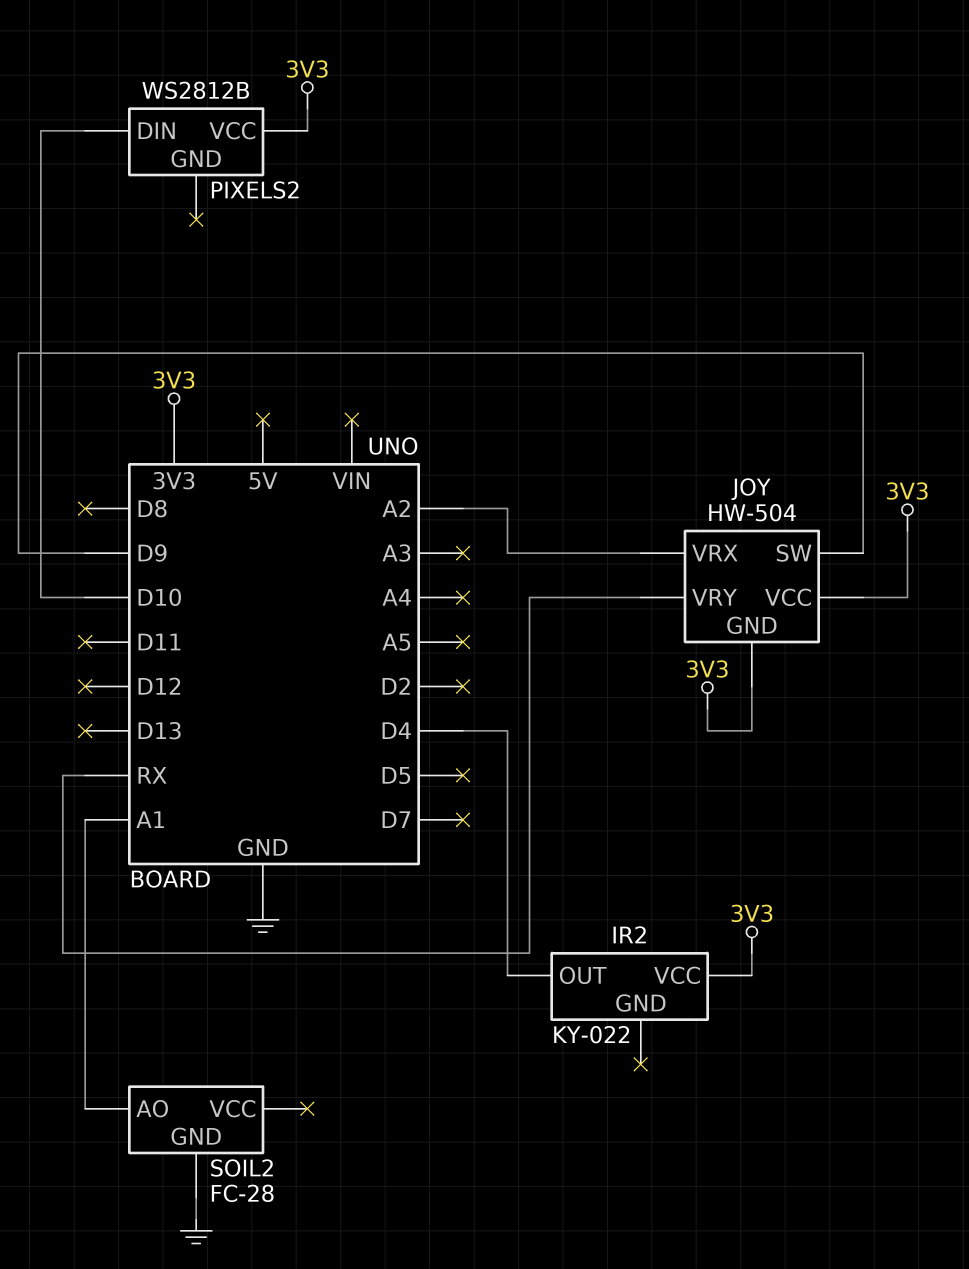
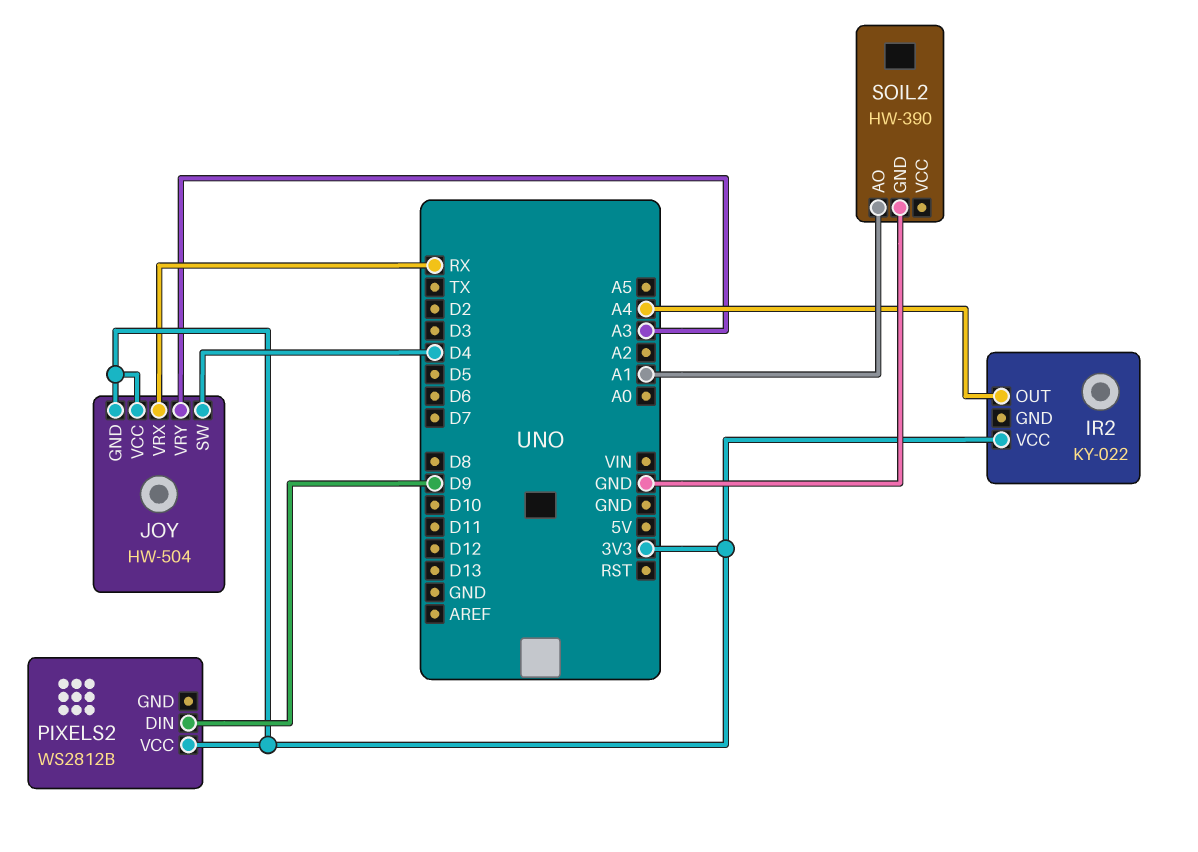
IR2 pin OUT: D4 -> A4
JOY pin SW: D9 -> D4
JOY pin VRX: A2 -> RX
JOY pin VRY: RX -> A3
PIXELS2 pin DIN: D10 -> D9
SOIL2: FC-28 -> HW-390

